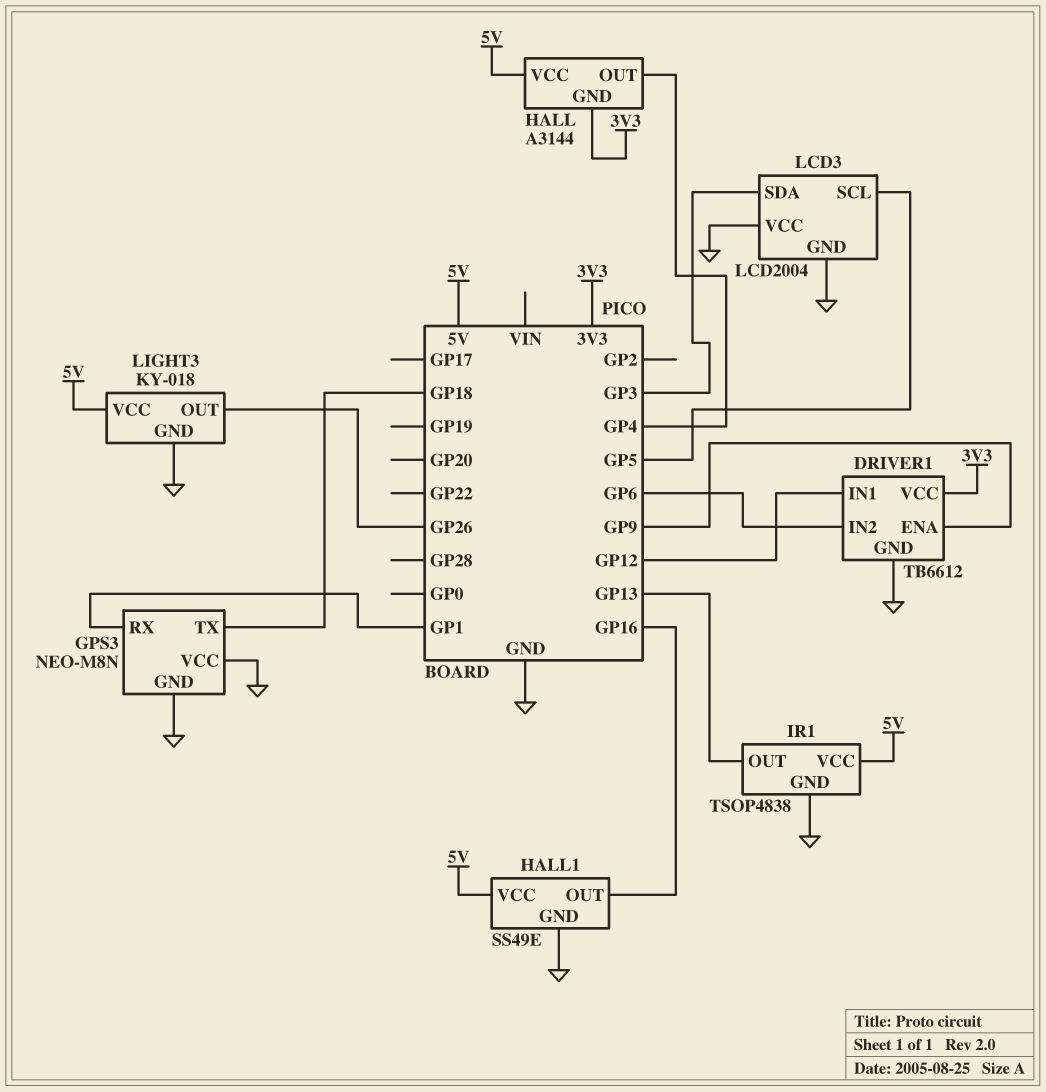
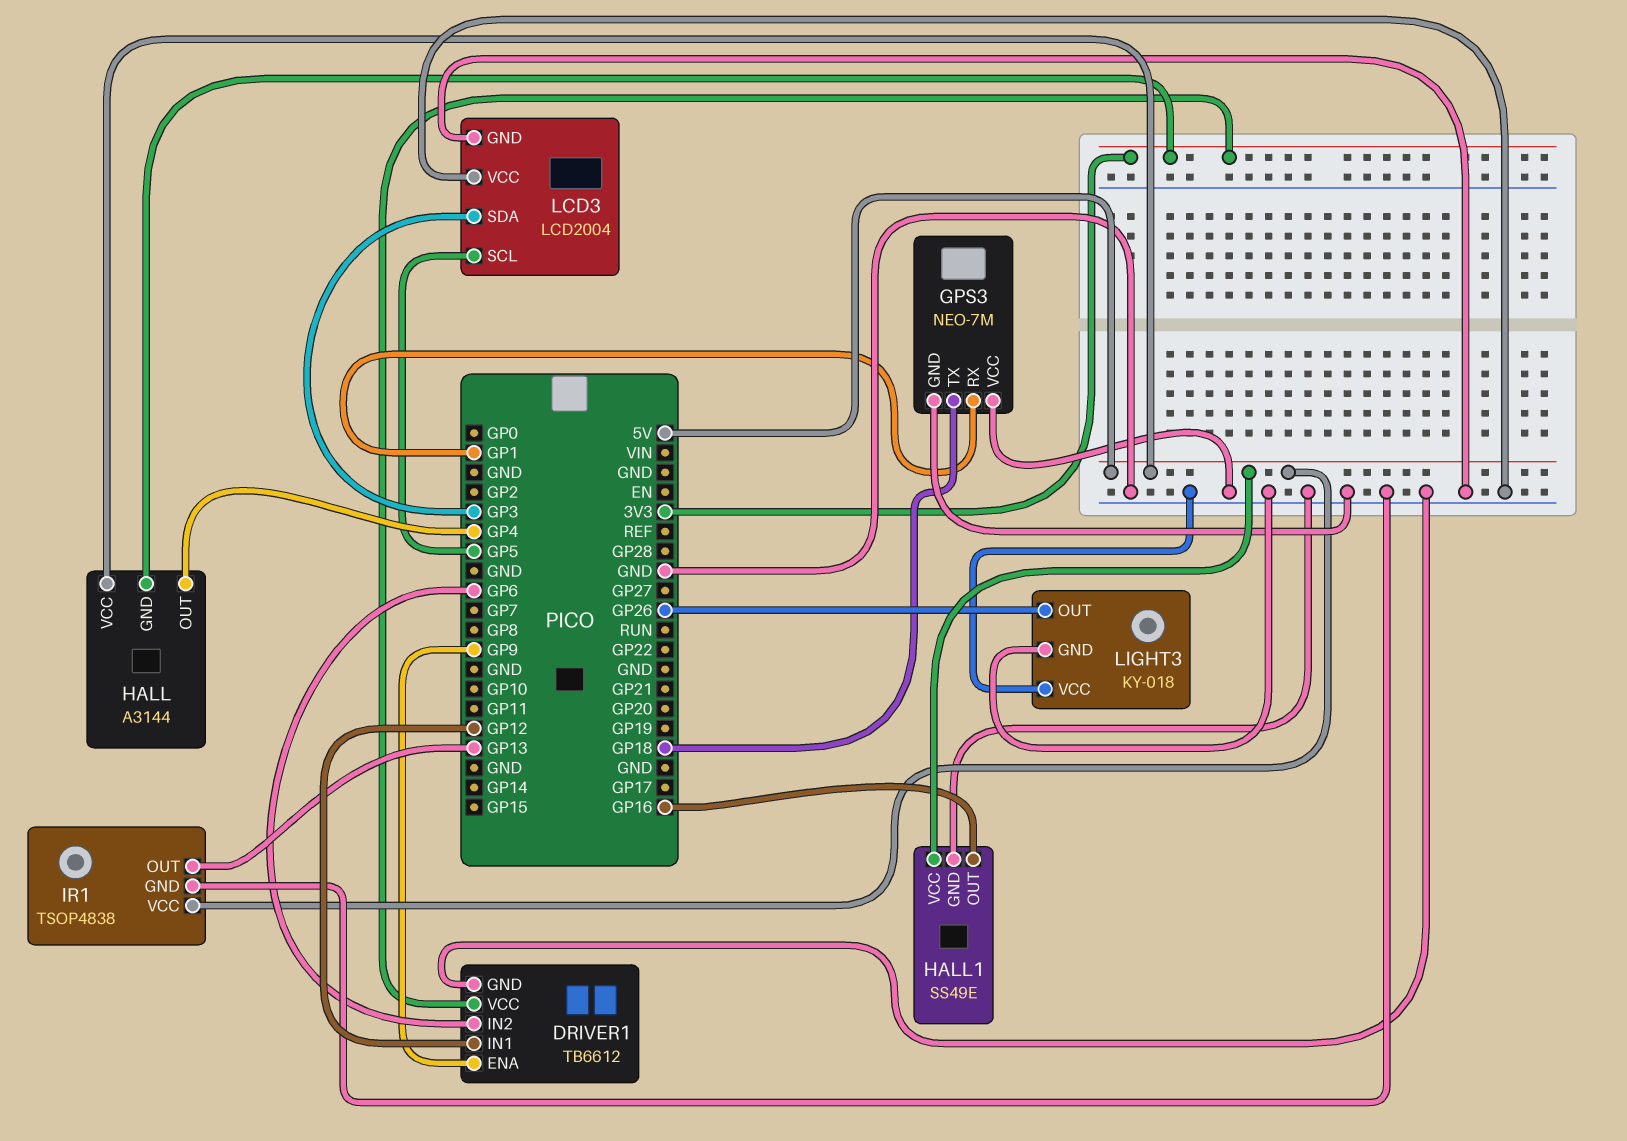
GPS3: NEO-M8N -> NEO-7M
LIGHT3 pin VCC: 5V -> GND

